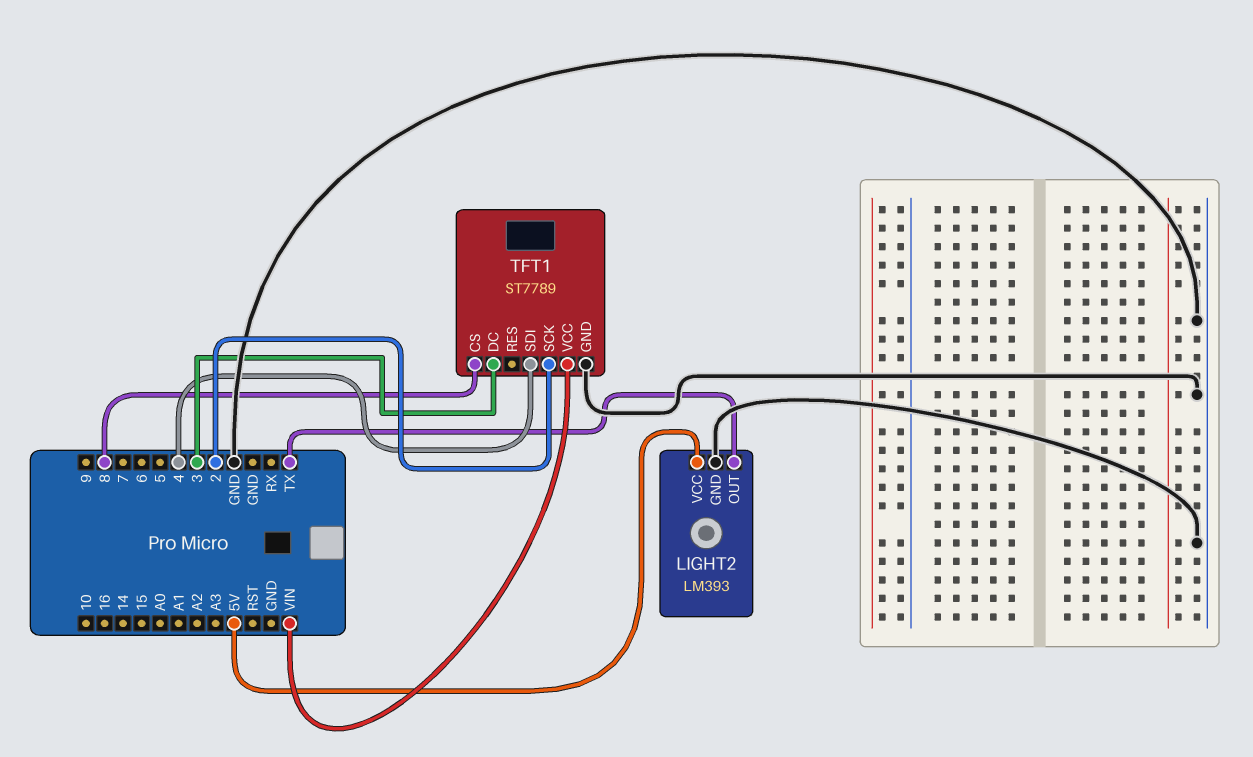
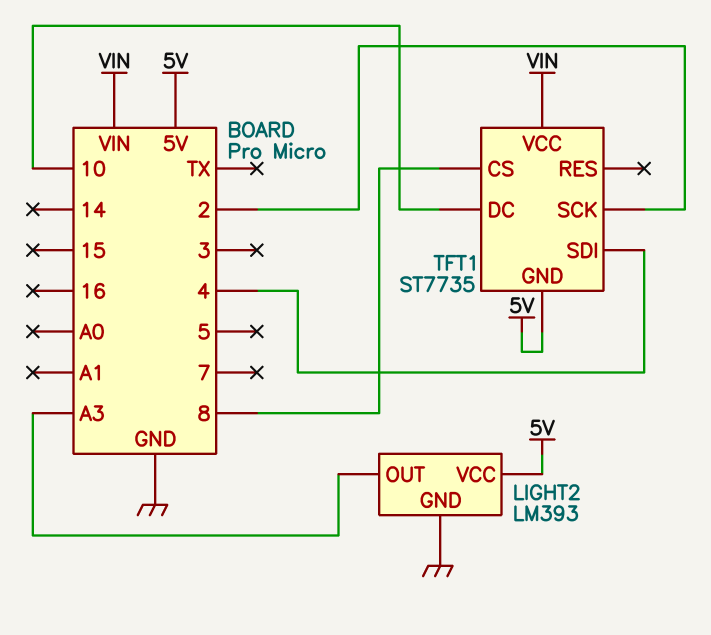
LIGHT2 pin OUT: TX -> A3
TFT1: ST7789 -> ST7735
TFT1 pin DC: 3 -> 10
TFT1 pin GND: GND -> 5V

